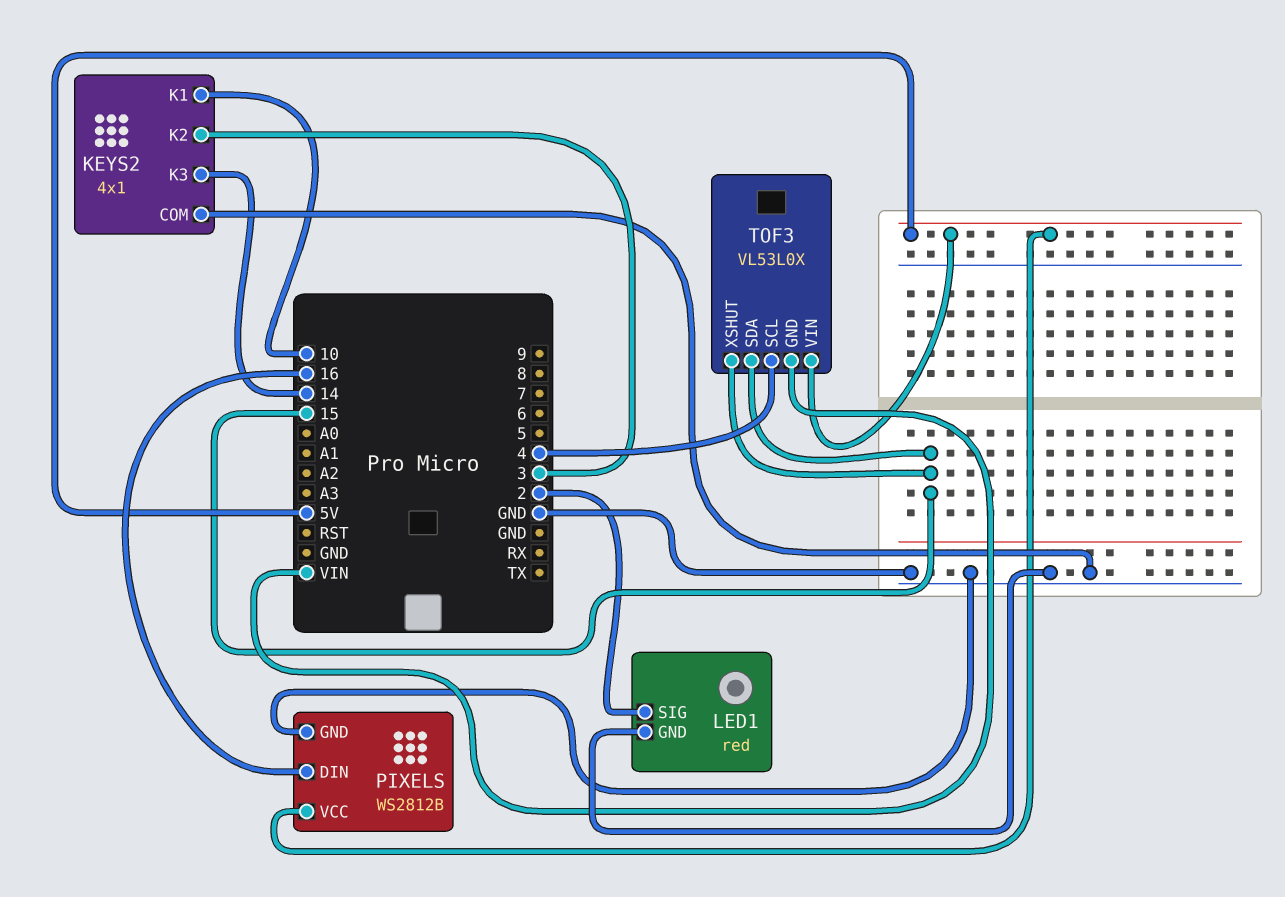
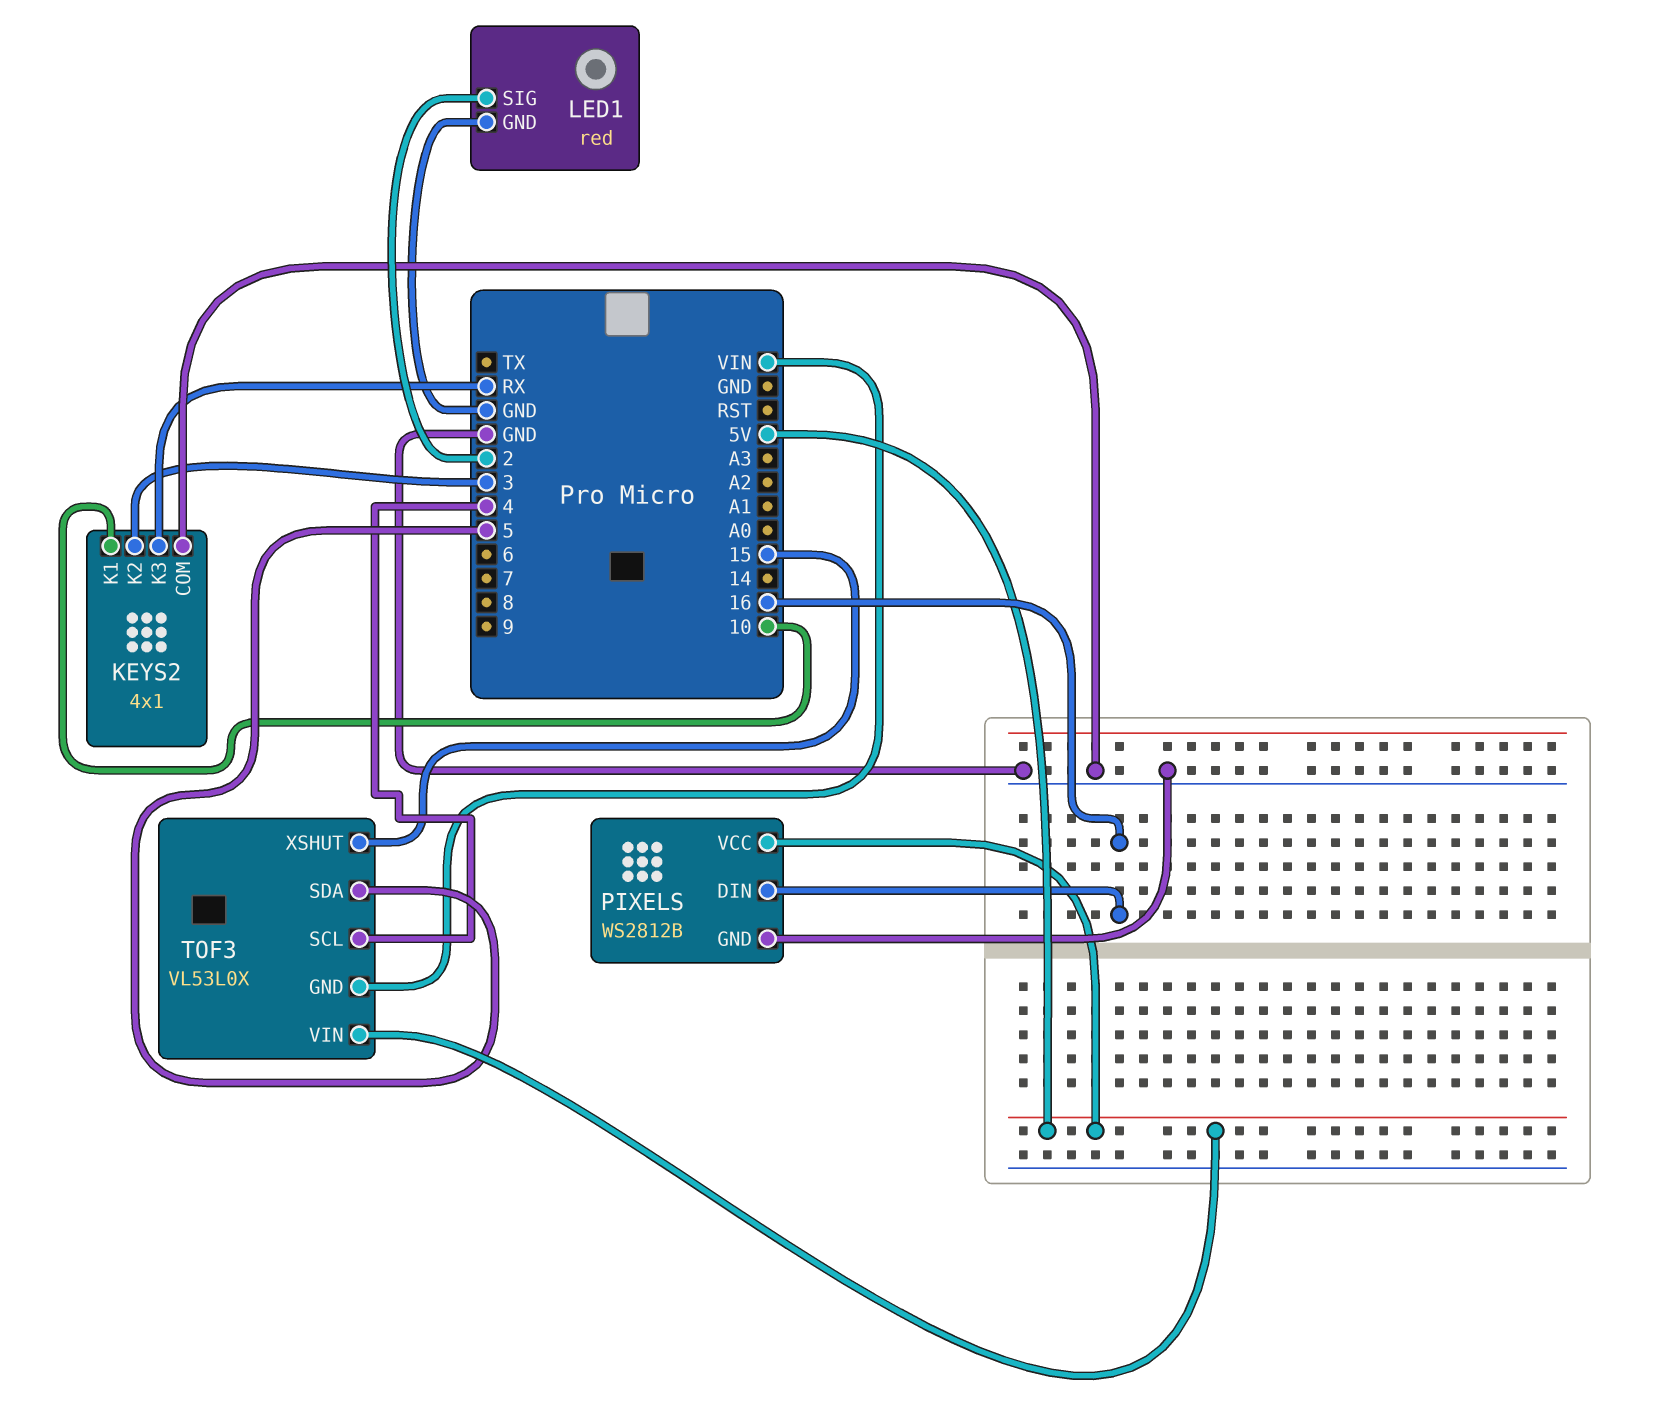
KEYS2 pin K3: 14 -> RX
TOF3 pin SDA: 15 -> 5

